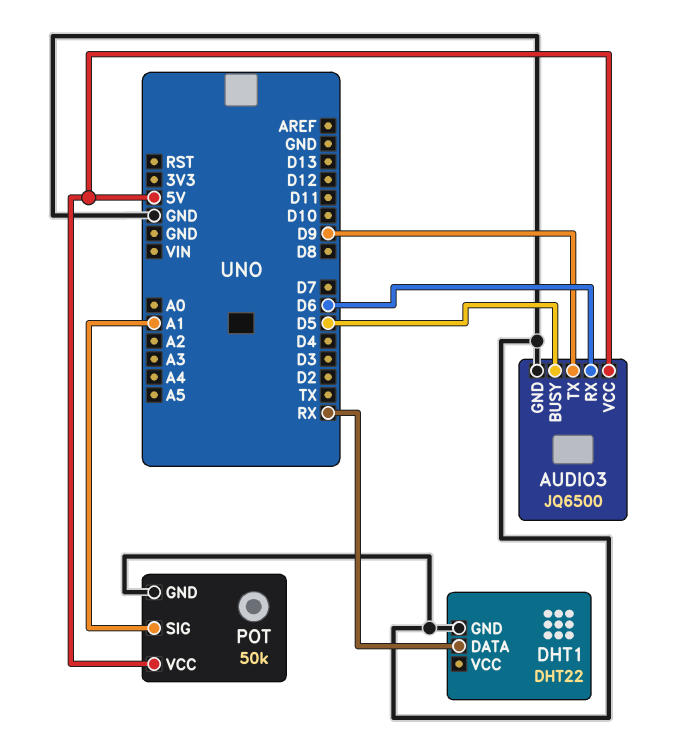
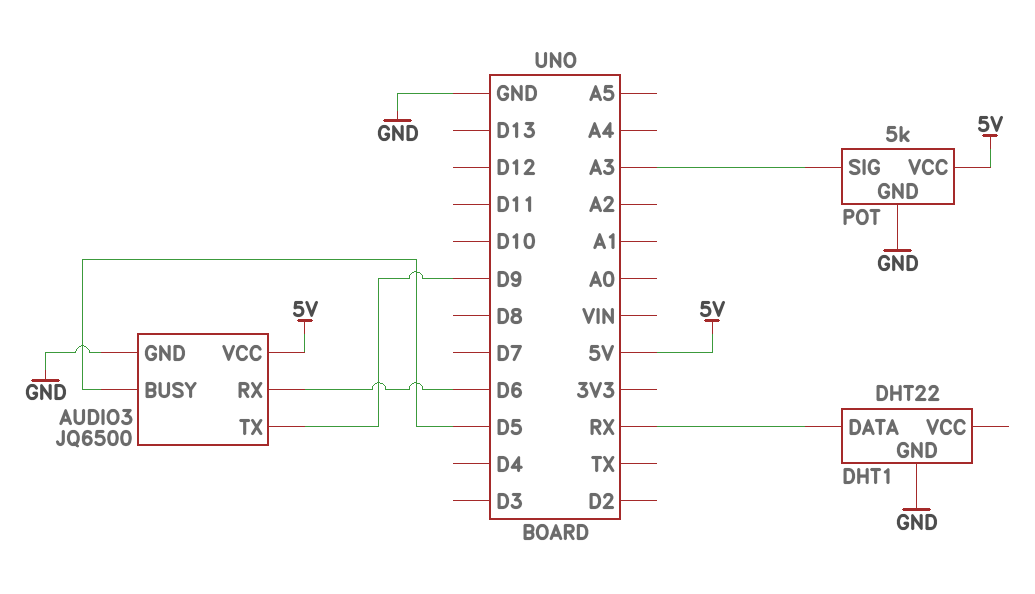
POT: 50k -> 5k
POT pin SIG: A1 -> A3

